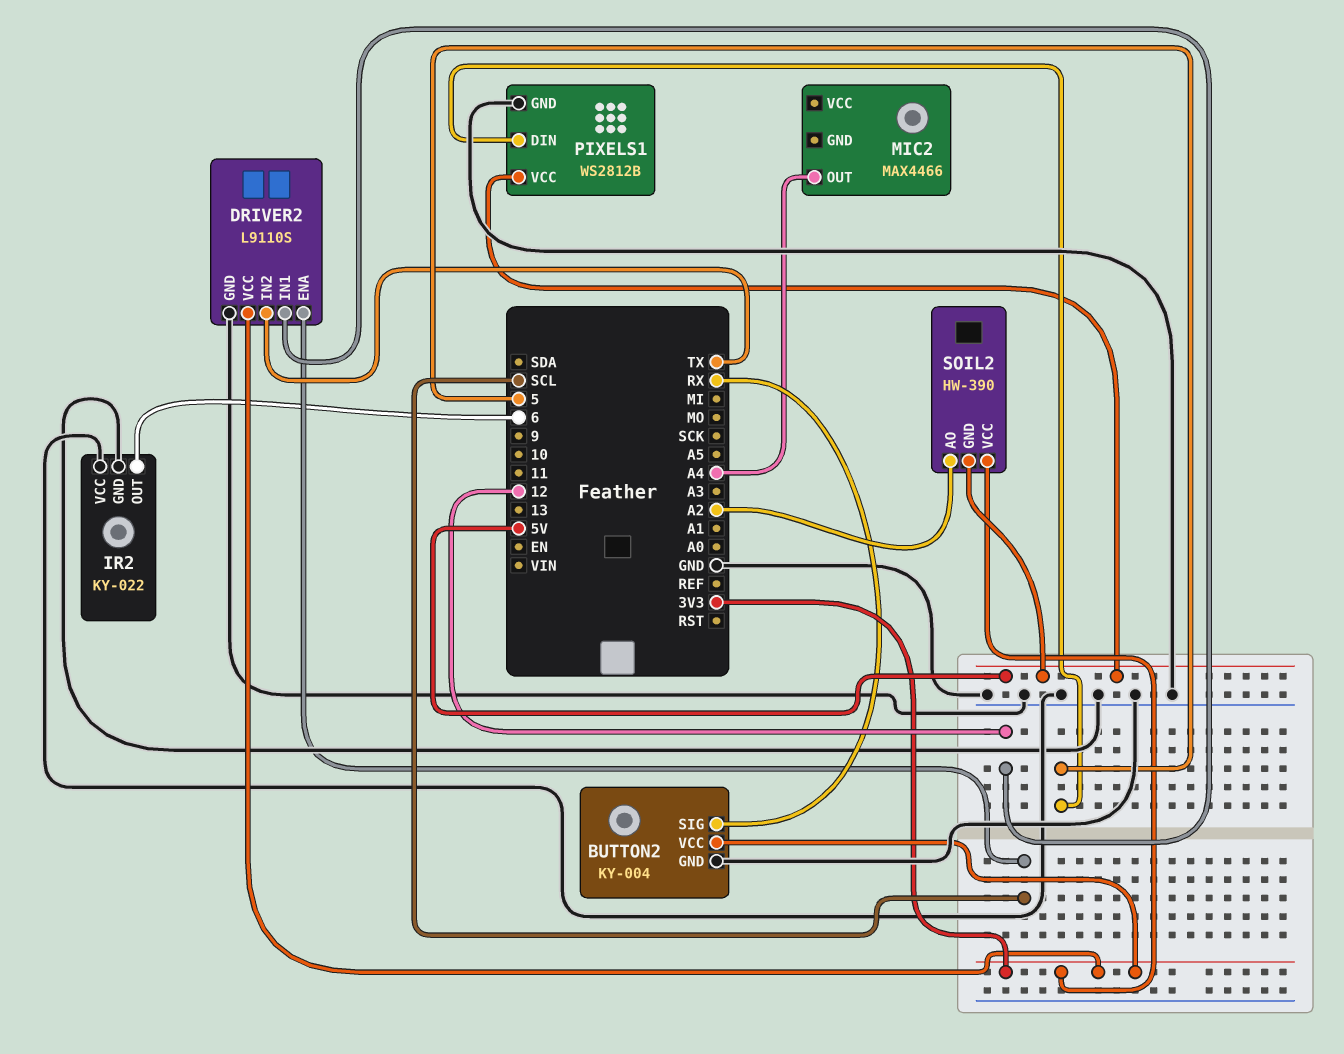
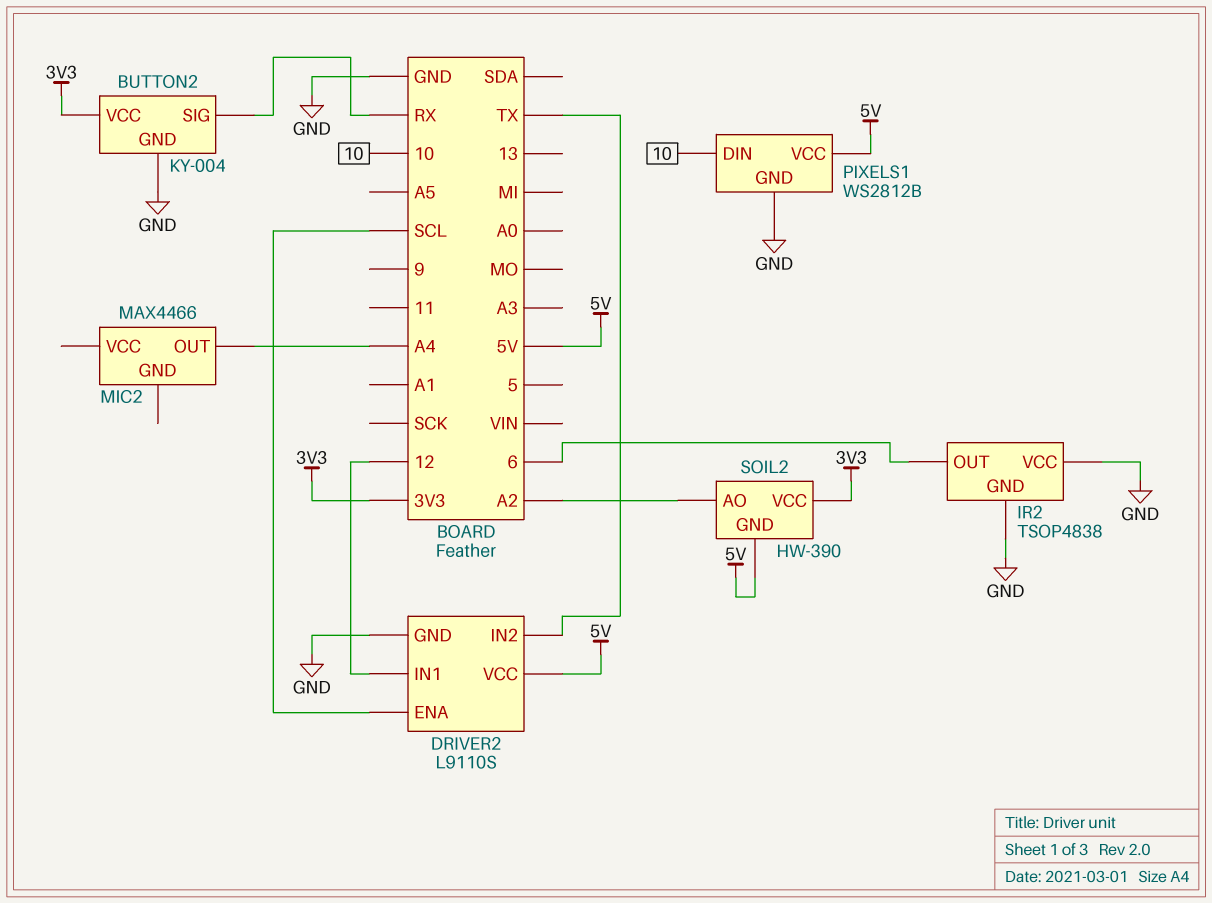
DRIVER2 pin VCC: 3V3 -> 5V
IR2: KY-022 -> TSOP4838
PIXELS1 pin DIN: 5 -> 10

